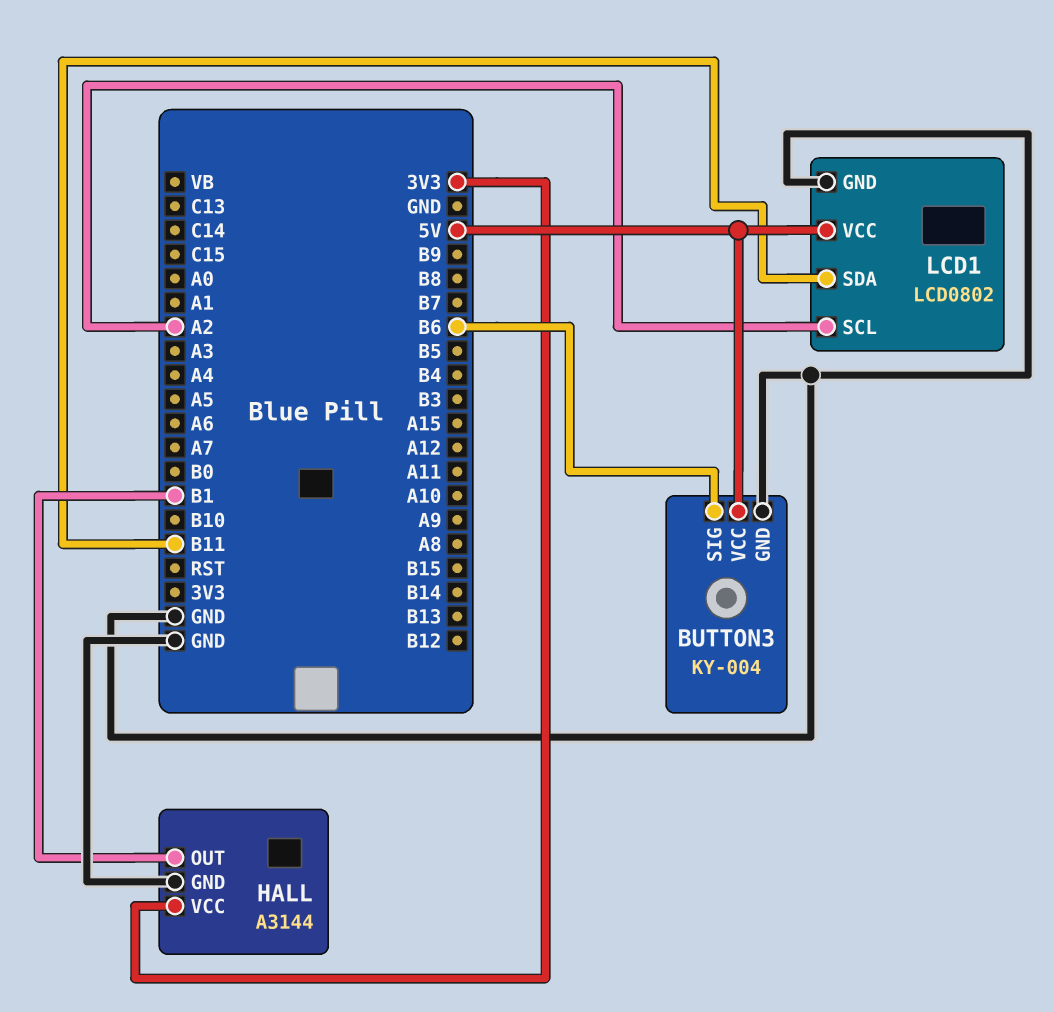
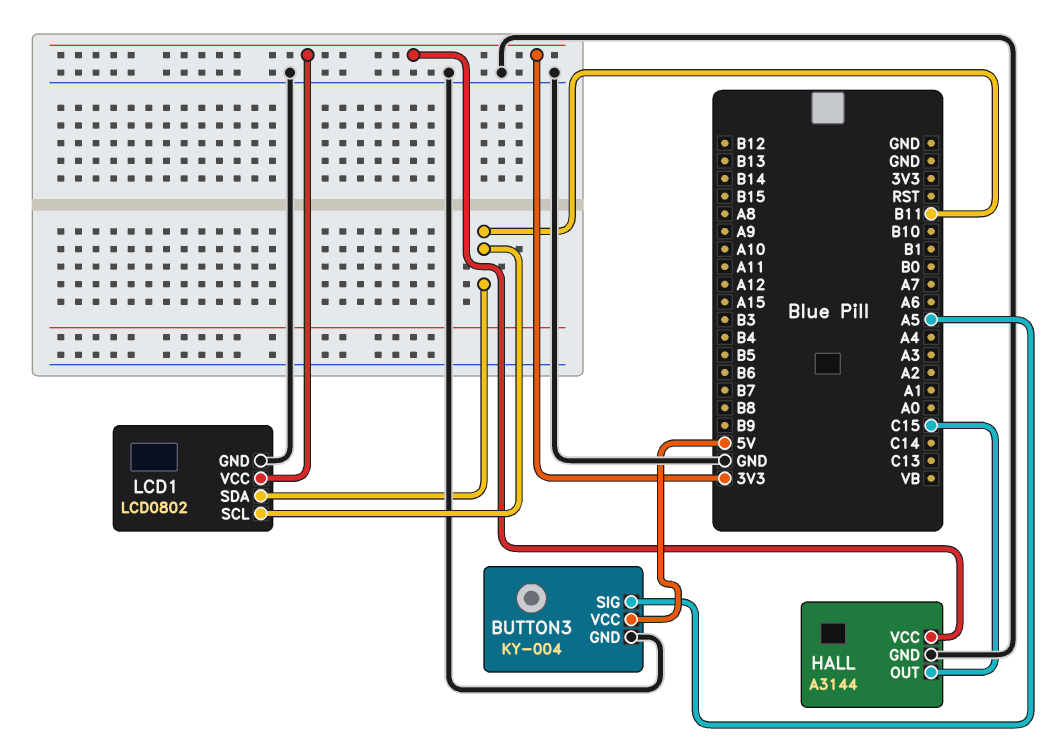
BUTTON3 pin SIG: B6 -> A5
HALL pin OUT: B1 -> C15
LCD1 pin SCL: A2 -> B11
LCD1 pin VCC: 5V -> 3V3

